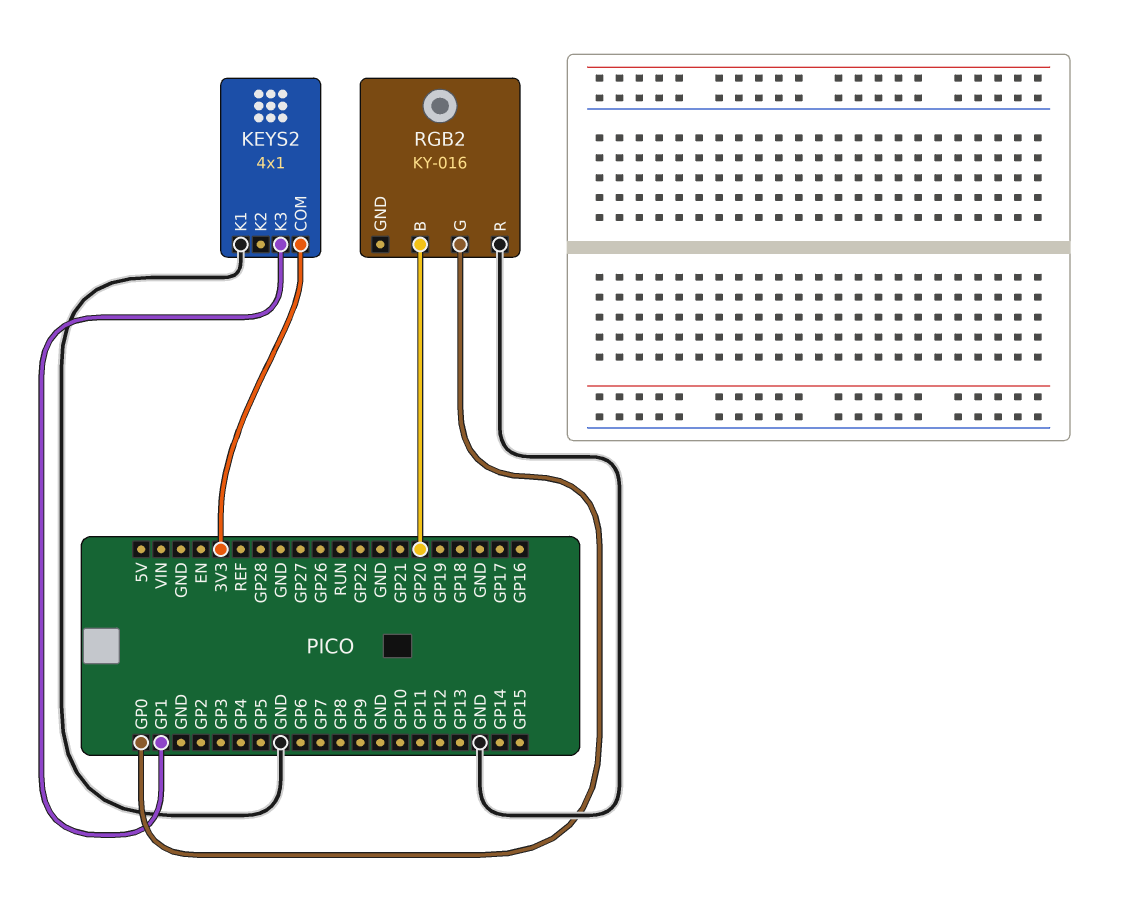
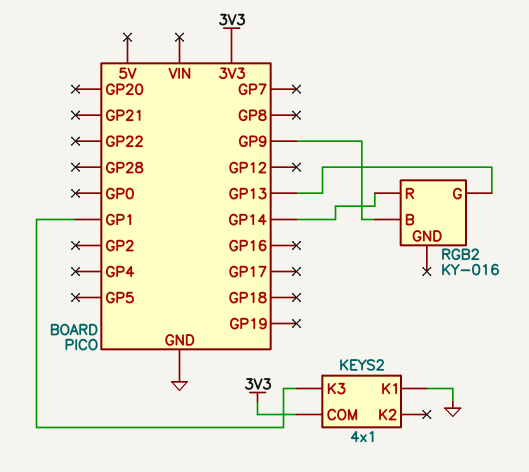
RGB2 pin B: GP20 -> GP9
RGB2 pin G: GP0 -> GP13
RGB2 pin R: GND -> GP14

